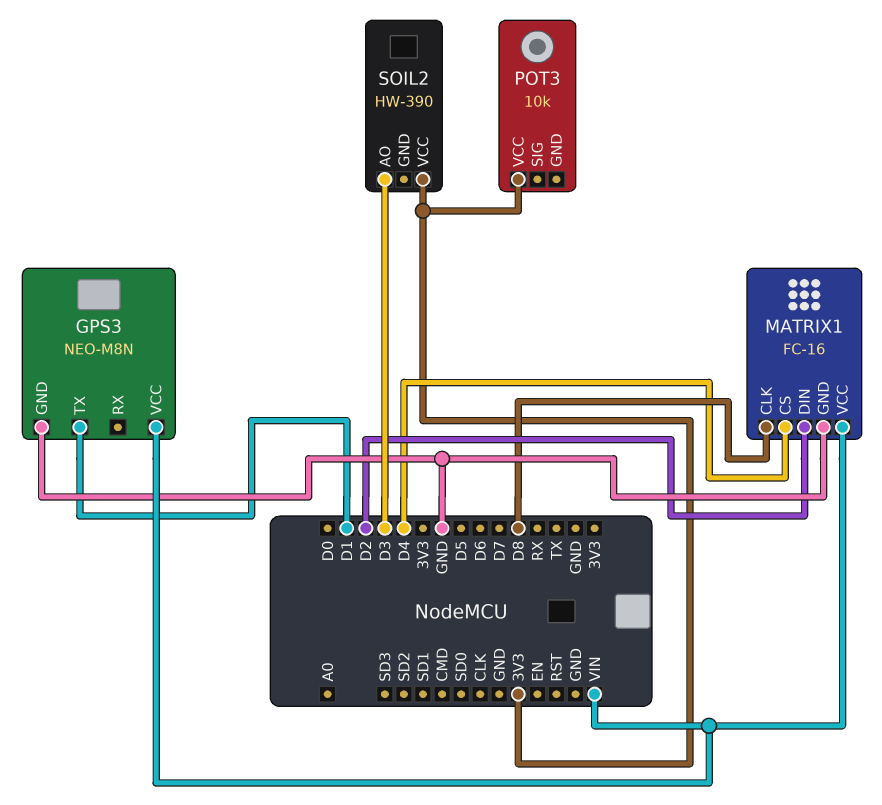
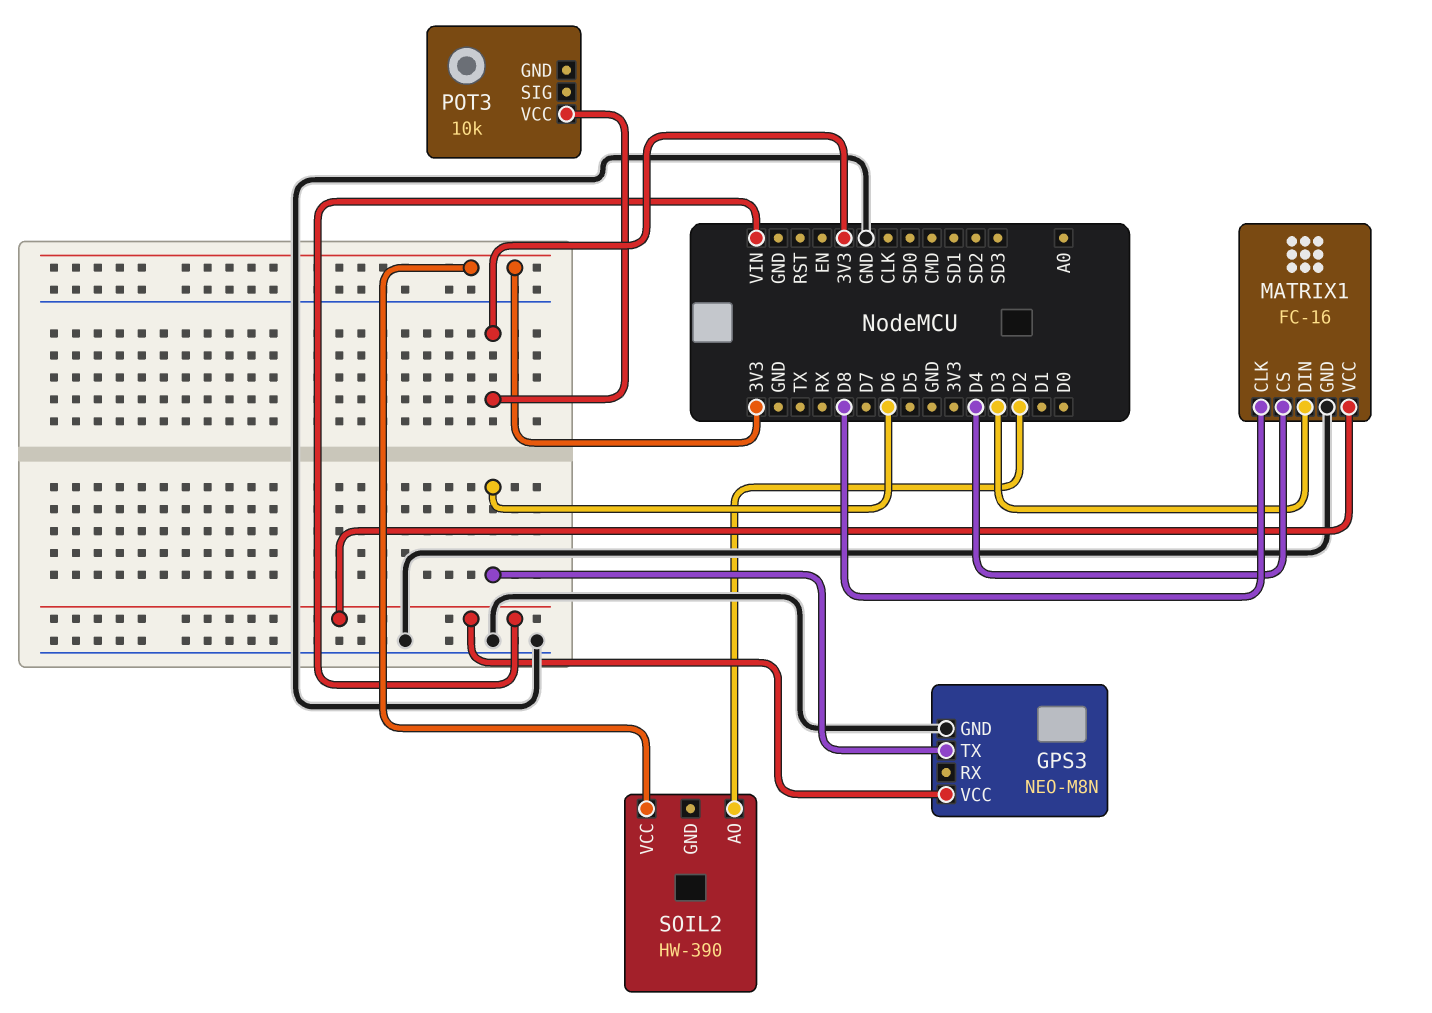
GPS3 pin TX: D1 -> D6
MATRIX1 pin DIN: D2 -> D3
SOIL2 pin AO: D3 -> D2

